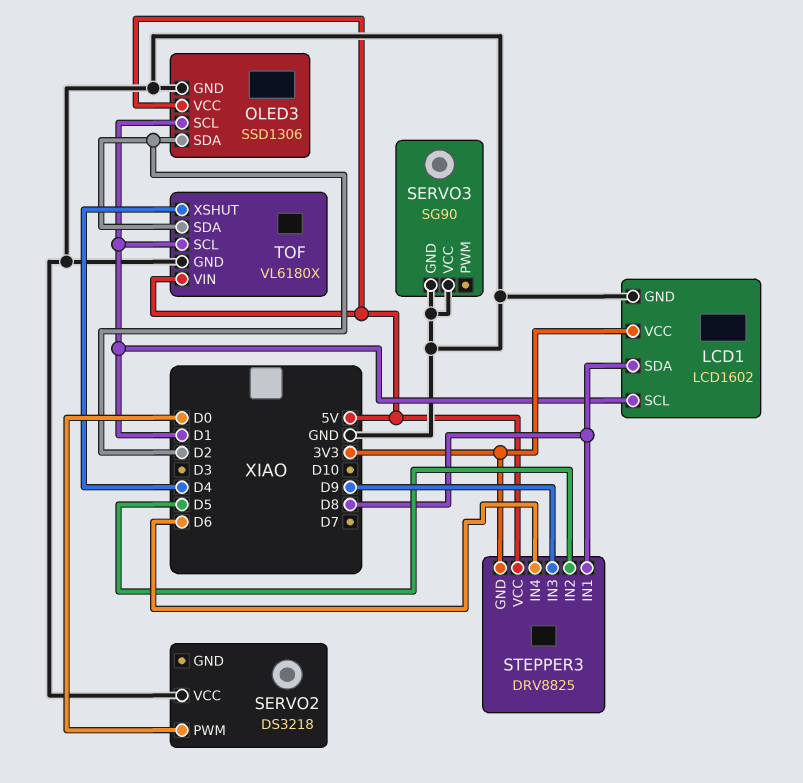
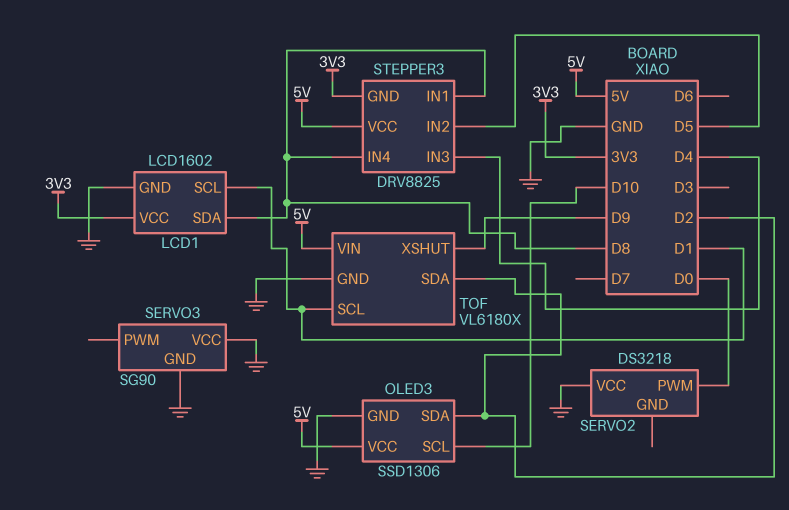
OLED3 pin SCL: D1 -> D10
STEPPER3 pin IN3: D9 -> D4
STEPPER3 pin IN4: D6 -> D8
TOF pin XSHUT: D4 -> D9

